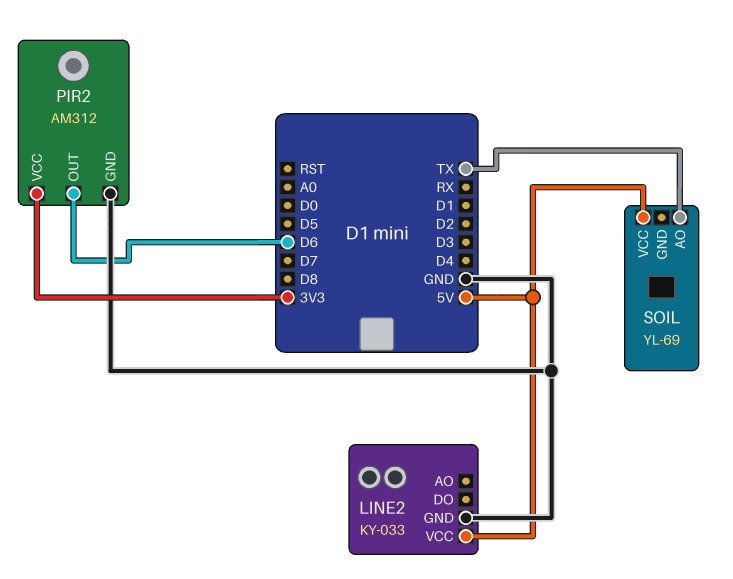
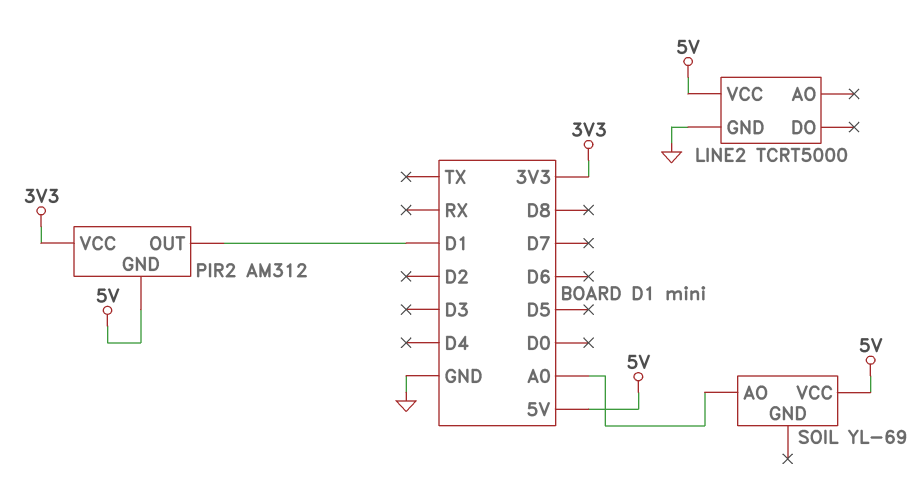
LINE2: KY-033 -> TCRT5000
PIR2 pin GND: GND -> 5V
PIR2 pin OUT: D6 -> D1
SOIL pin AO: TX -> A0

